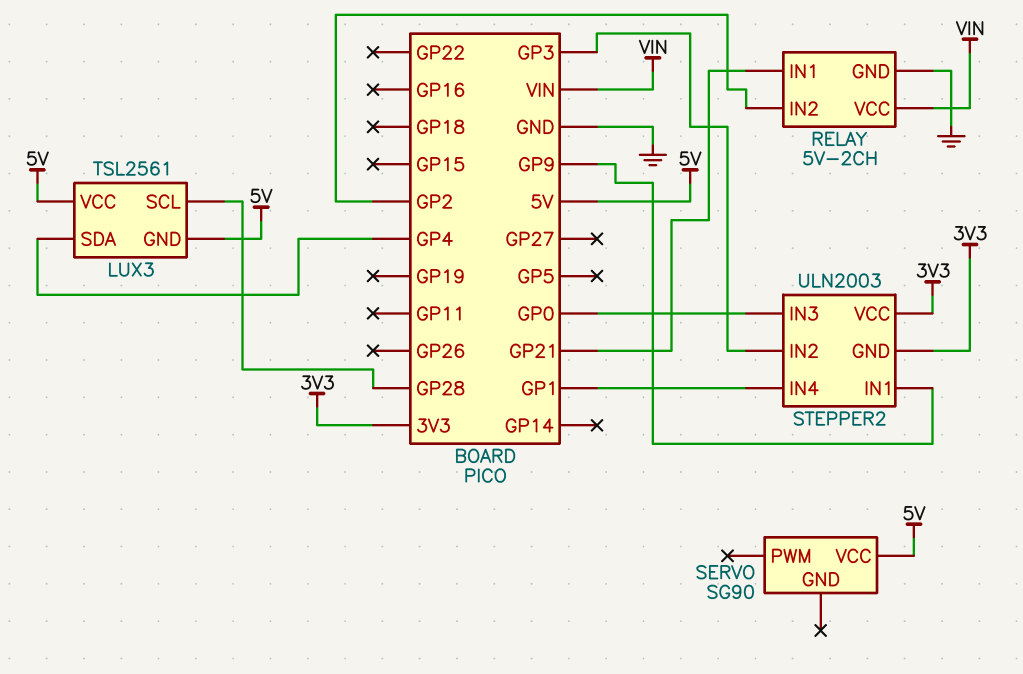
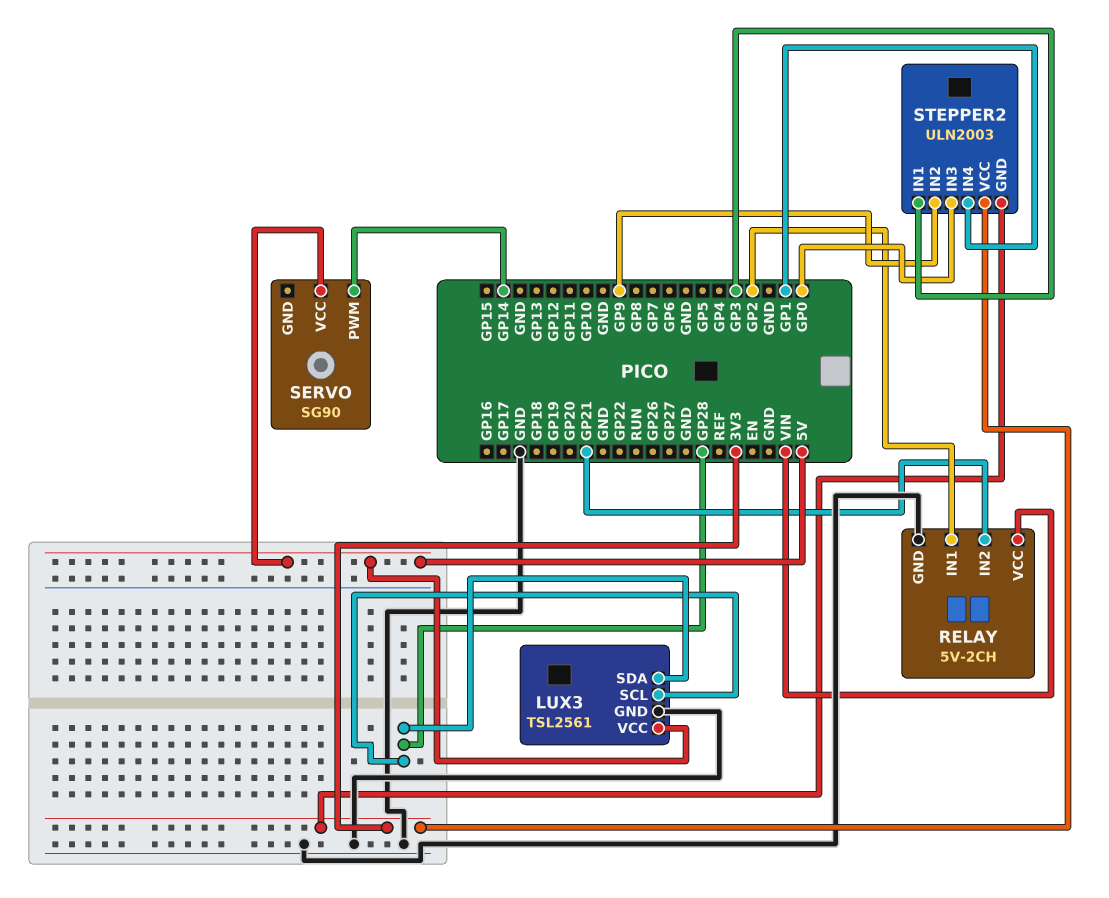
LUX3 pin GND: 5V -> GND
LUX3 pin SDA: GP4 -> GP28
RELAY pin IN1: GP21 -> GP2
RELAY pin IN2: GP2 -> GP21
SERVO pin PWM: none -> GP14
STEPPER2 pin IN1: GP9 -> GP3
STEPPER2 pin IN2: GP3 -> GP9

